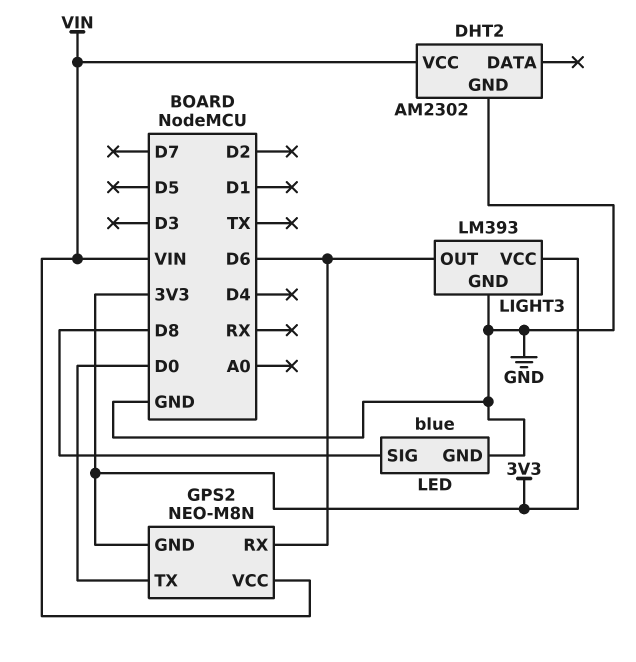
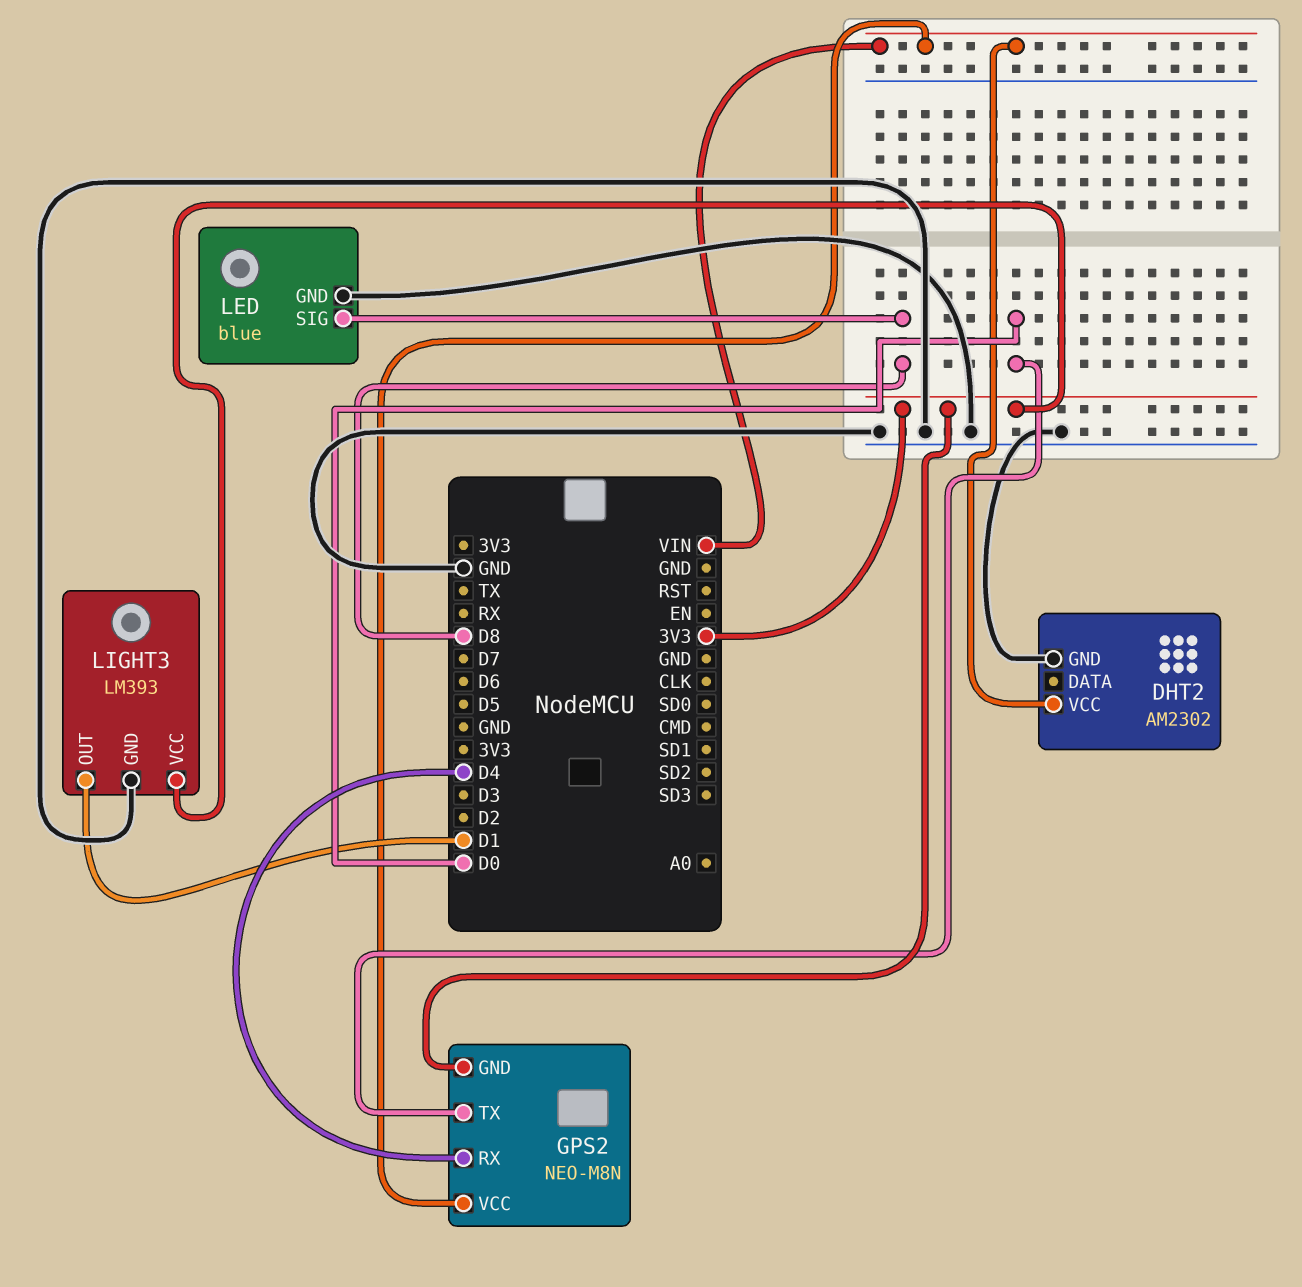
GPS2 pin RX: D6 -> D4
LIGHT3 pin OUT: D6 -> D1

